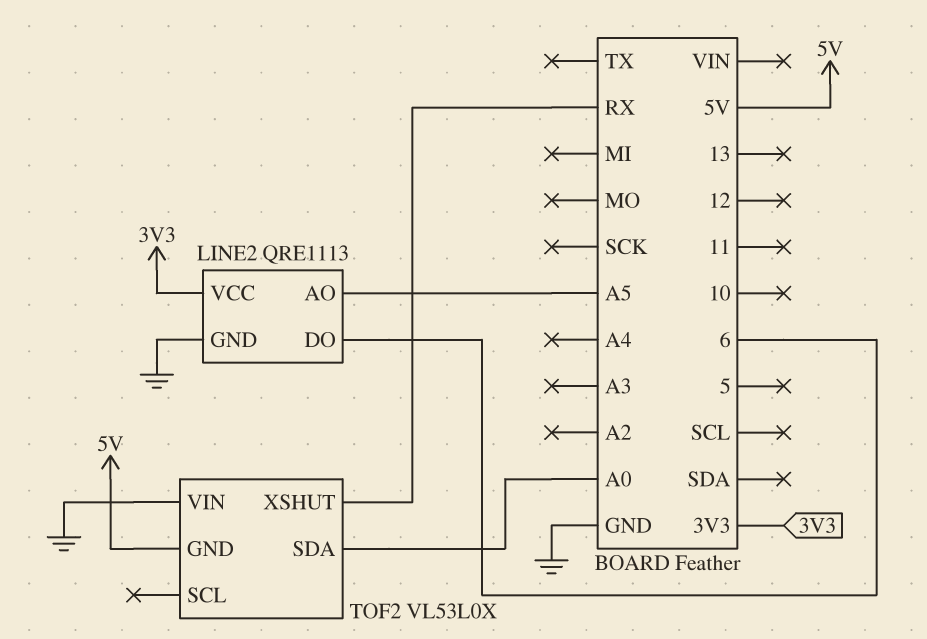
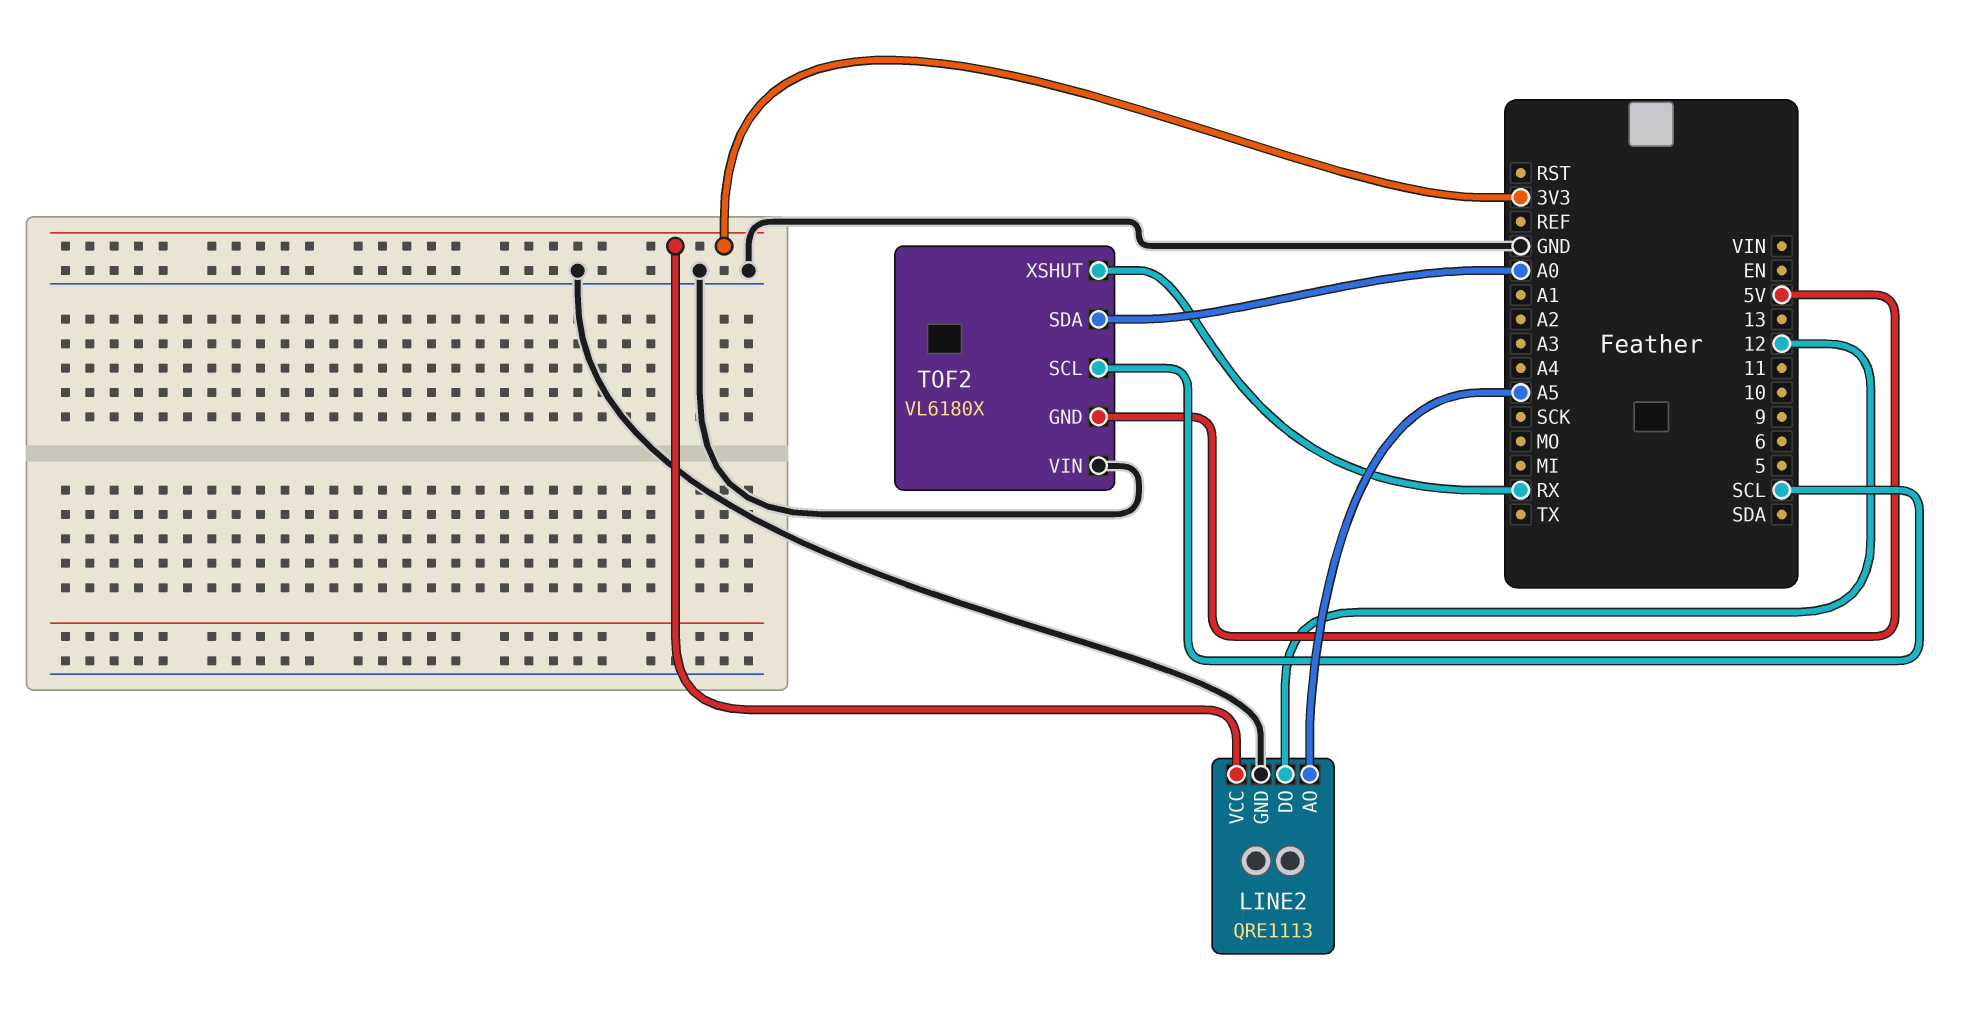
LINE2 pin DO: 6 -> 12
TOF2: VL53L0X -> VL6180X
TOF2 pin SCL: none -> SCL

